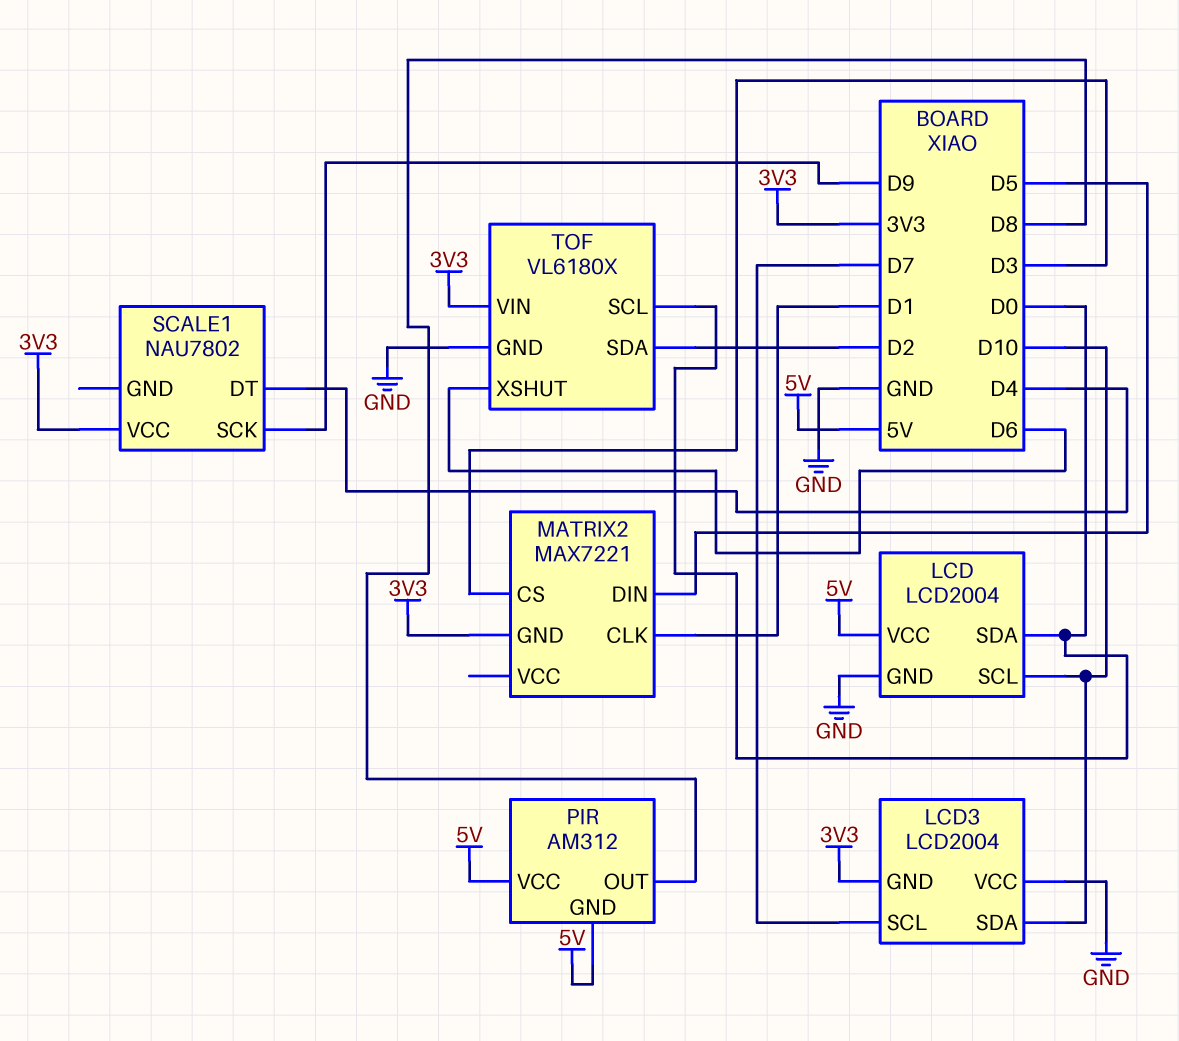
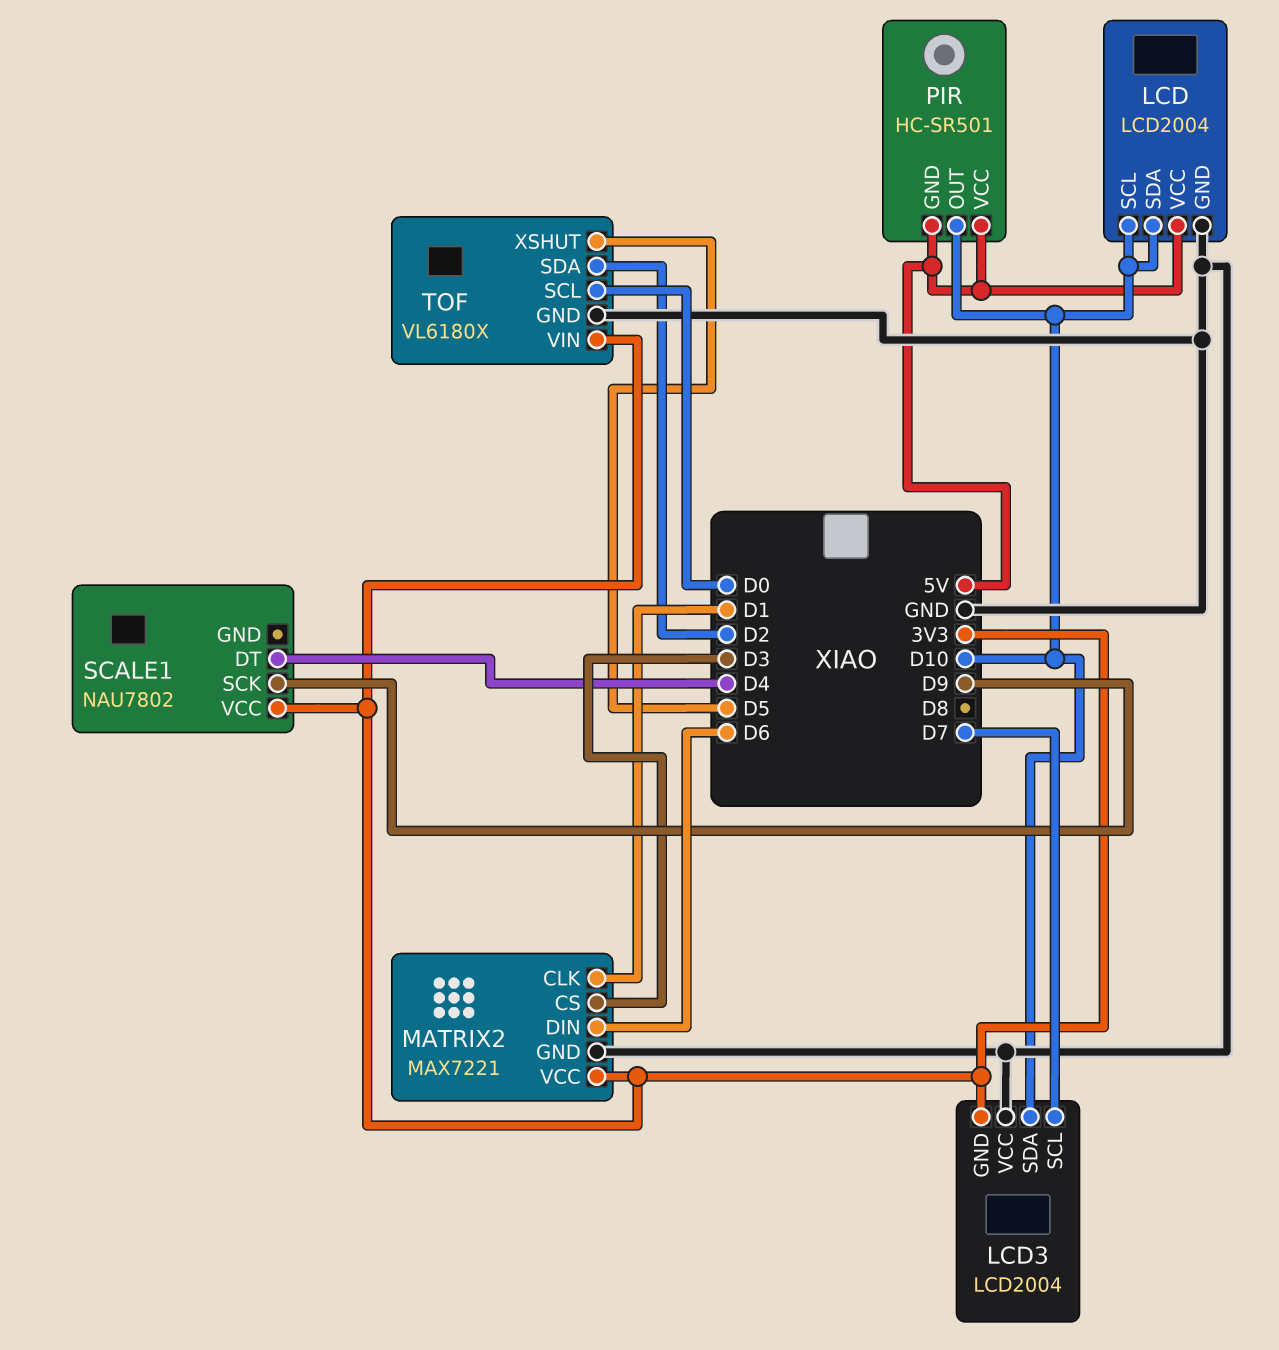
LCD pin SDA: D0 -> D10
MATRIX2 pin DIN: D5 -> D6
MATRIX2 pin GND: 3V3 -> GND
MATRIX2 pin VCC: none -> 3V3
PIR: AM312 -> HC-SR501
PIR pin OUT: D8 -> D10
TOF pin XSHUT: D6 -> D5

